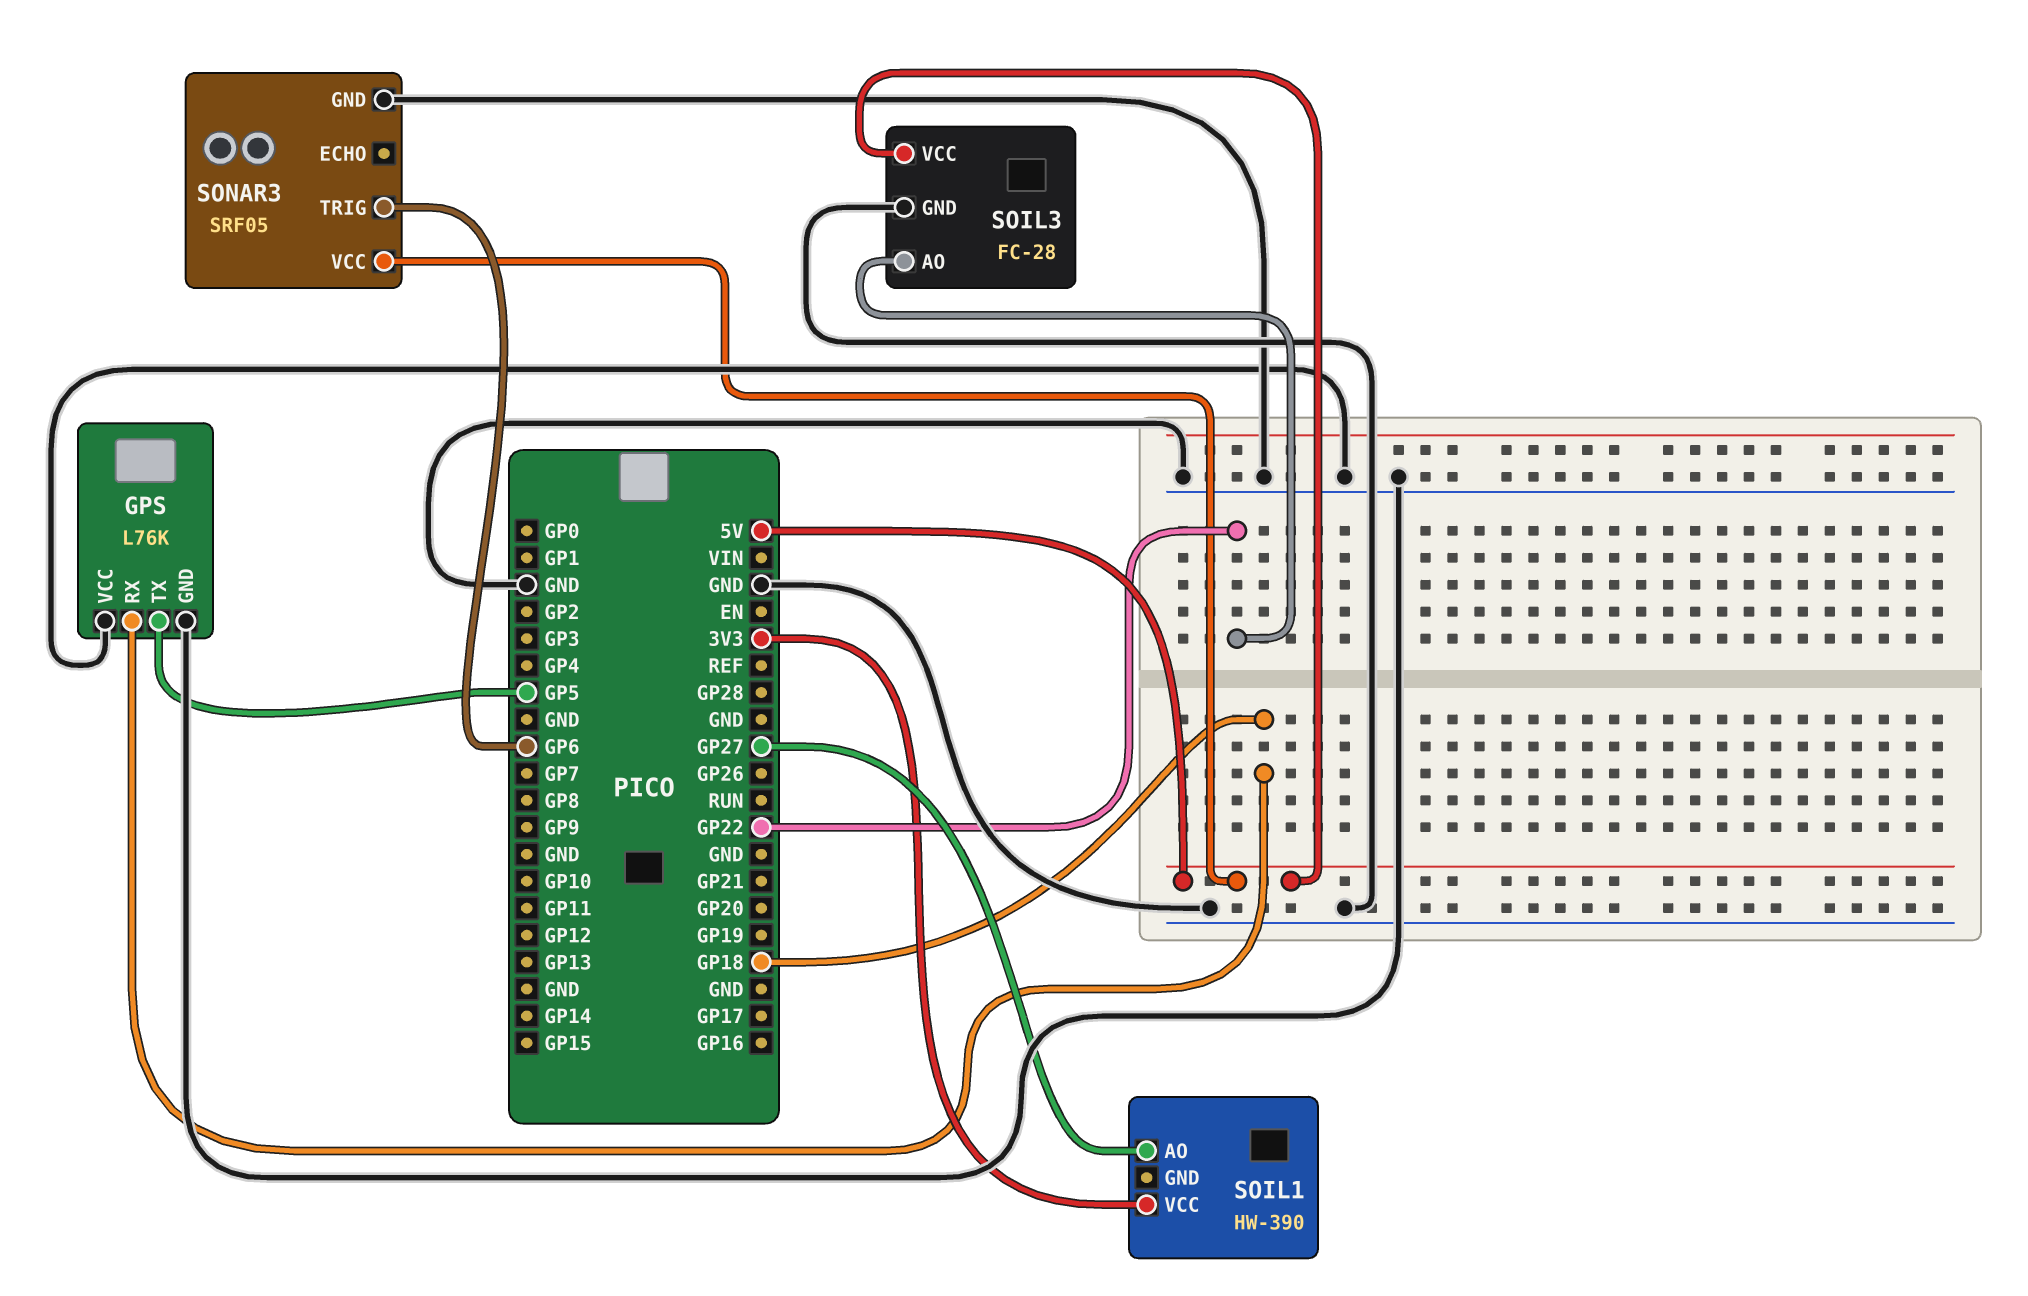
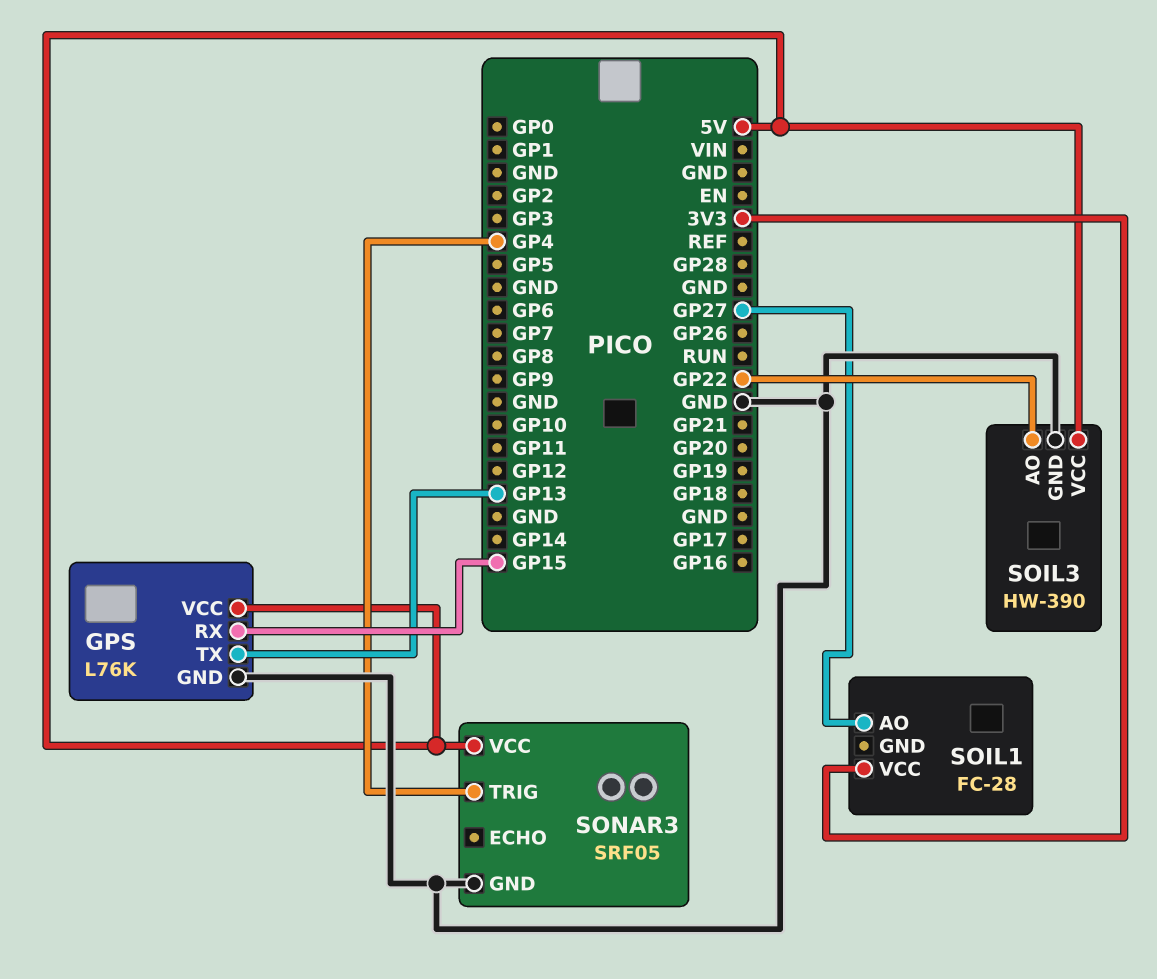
GPS pin RX: GP18 -> GP15
GPS pin TX: GP5 -> GP13
GPS pin VCC: GND -> 5V
SOIL1: HW-390 -> FC-28
SOIL3: FC-28 -> HW-390
SONAR3 pin TRIG: GP6 -> GP4

